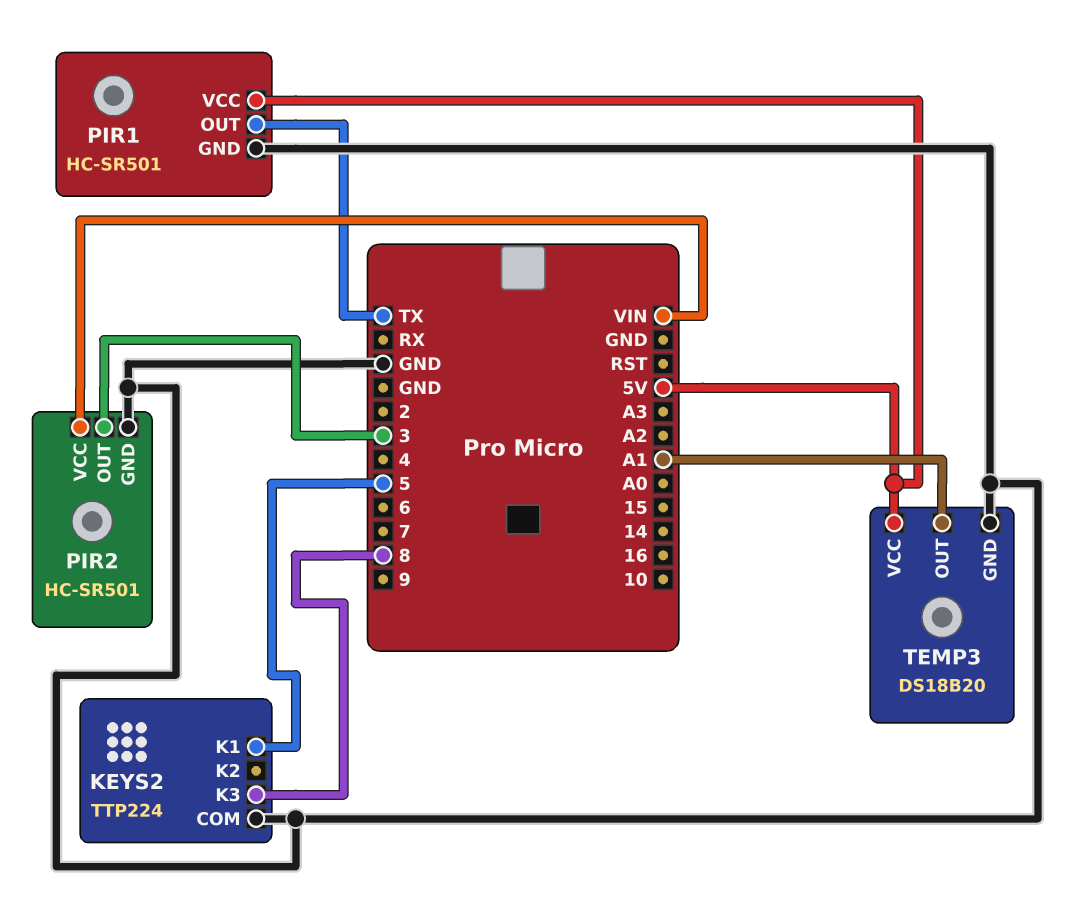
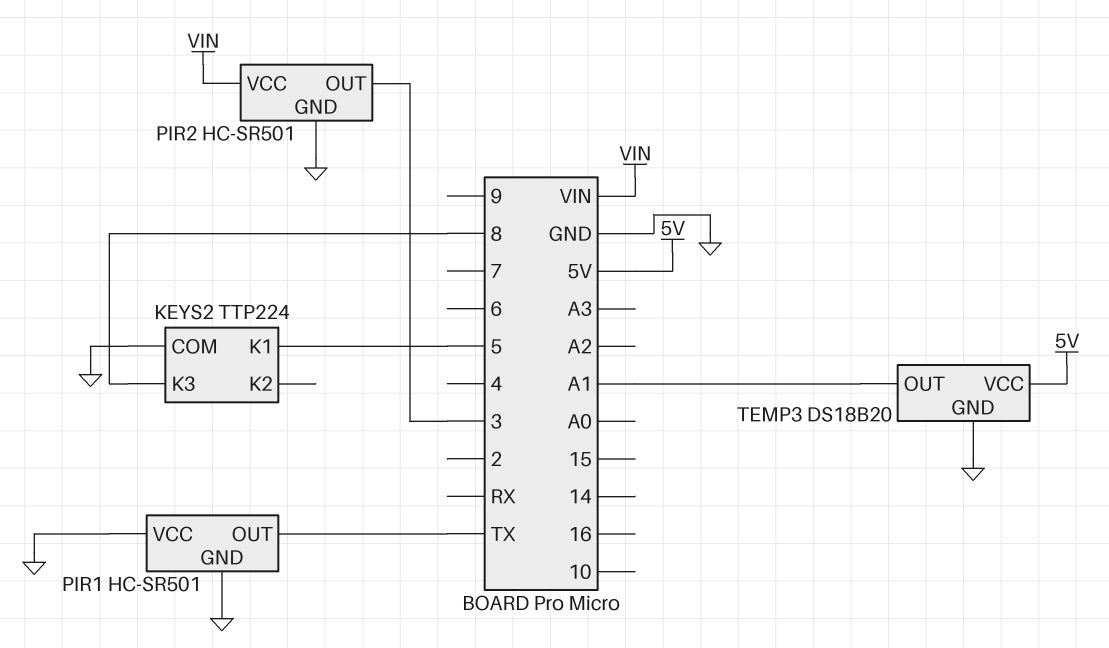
PIR1 pin VCC: 5V -> GND

